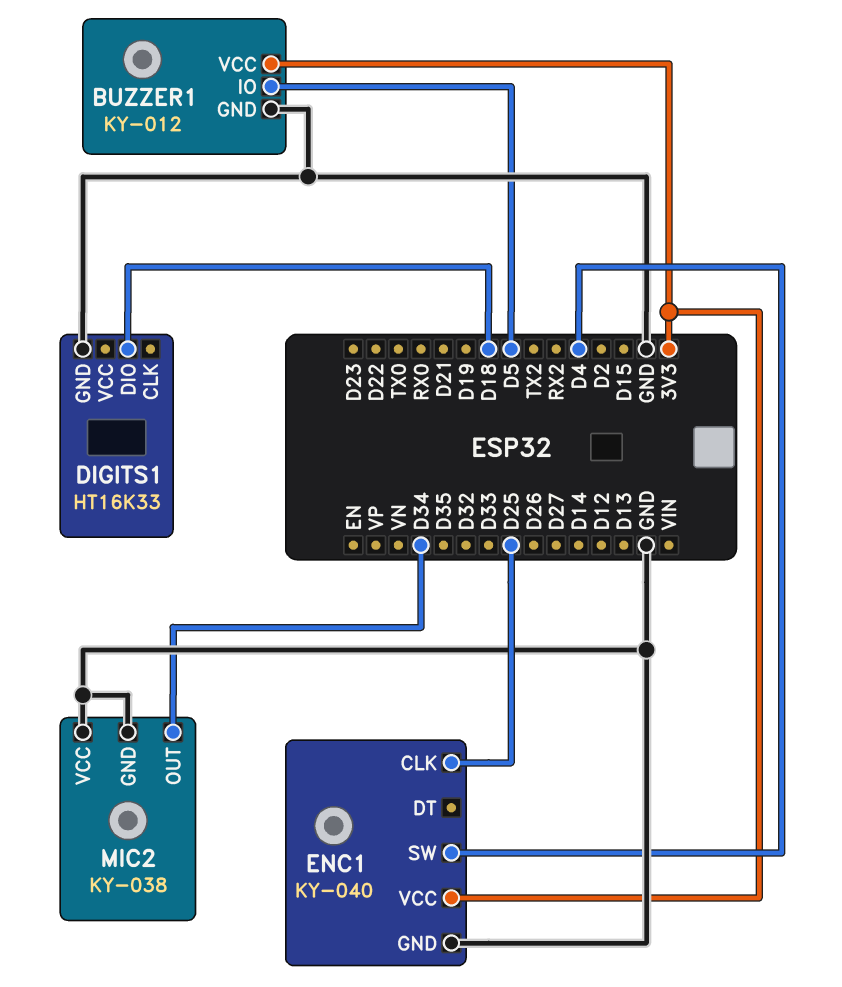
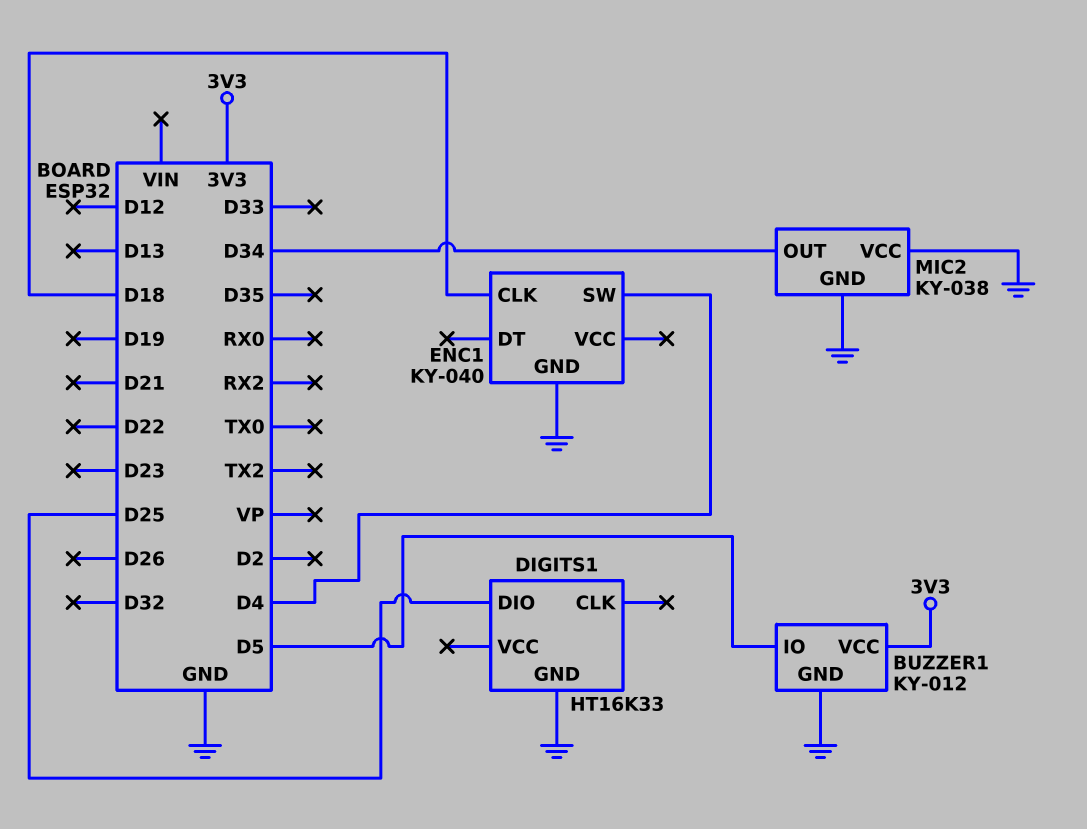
DIGITS1 pin DIO: D18 -> D25
ENC1 pin CLK: D25 -> D18
ENC1 pin VCC: 3V3 -> none

